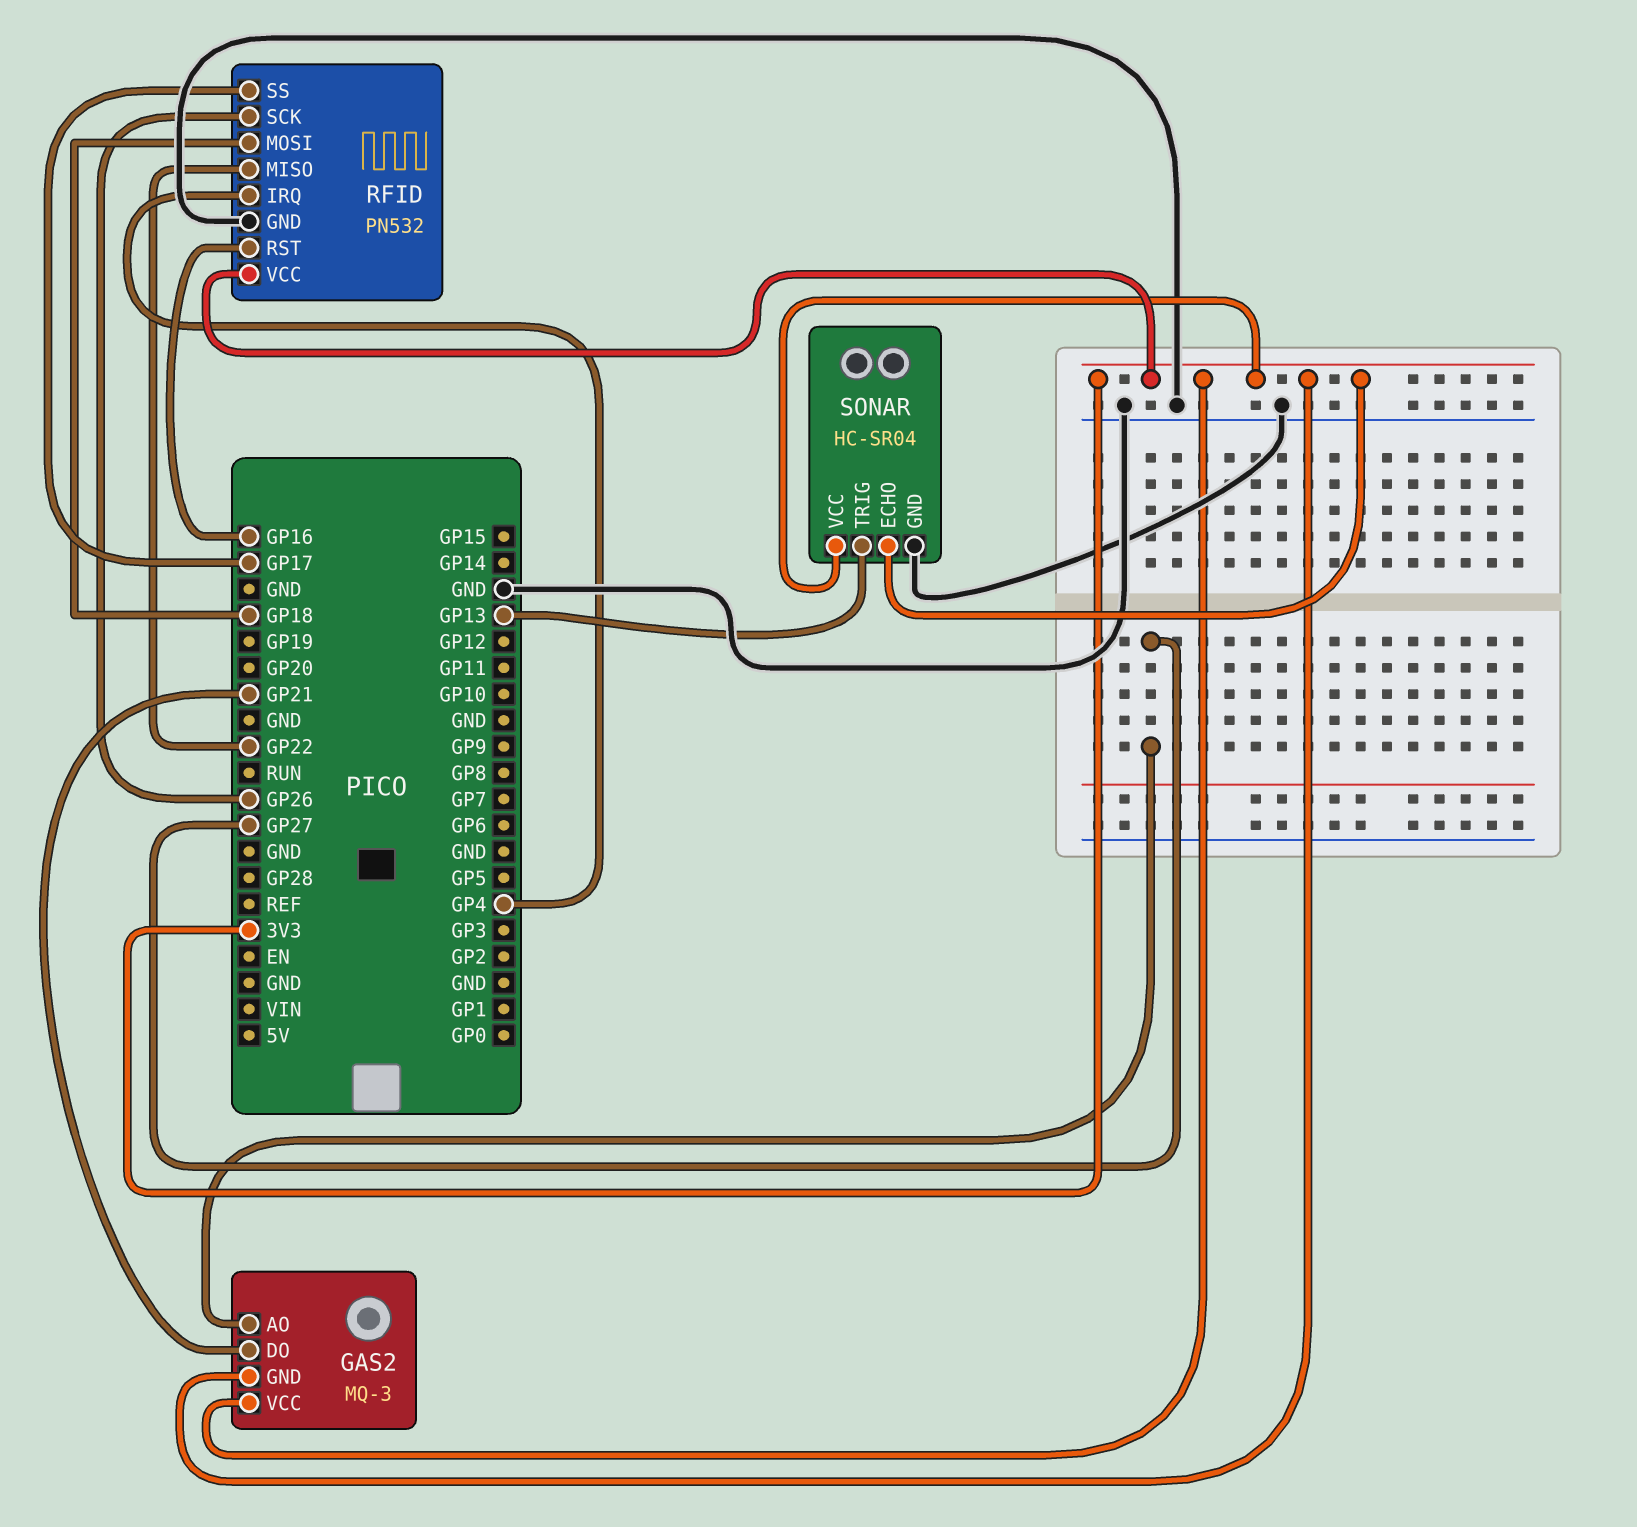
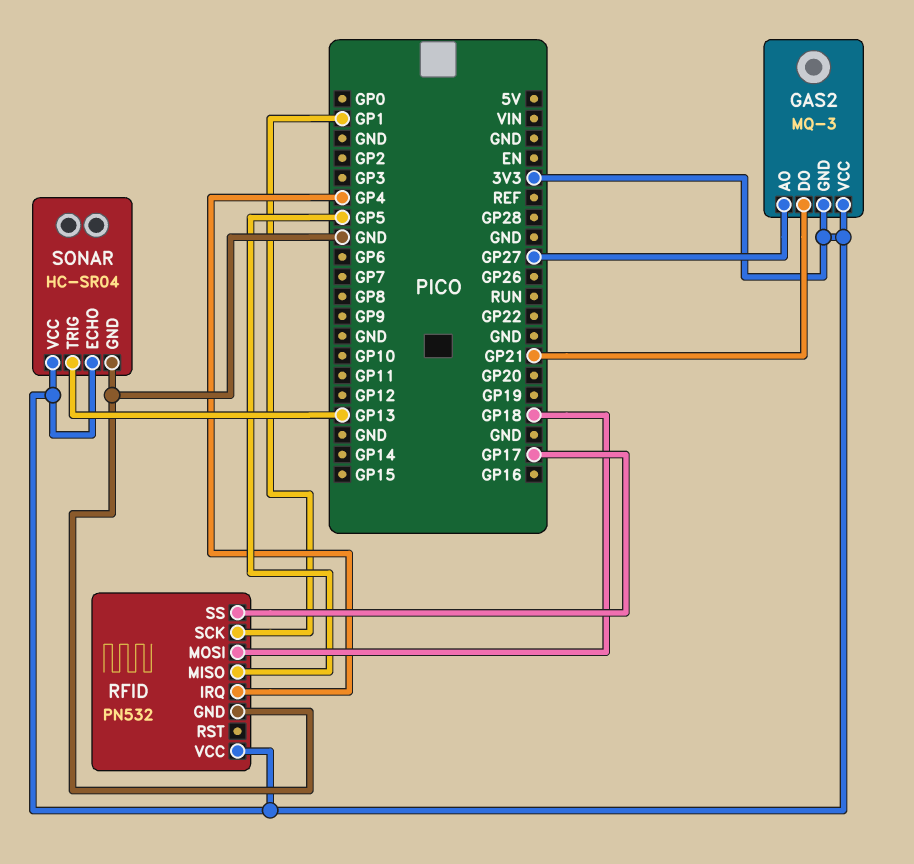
RFID pin MISO: GP22 -> GP5
RFID pin RST: GP16 -> none
RFID pin SCK: GP26 -> GP1

